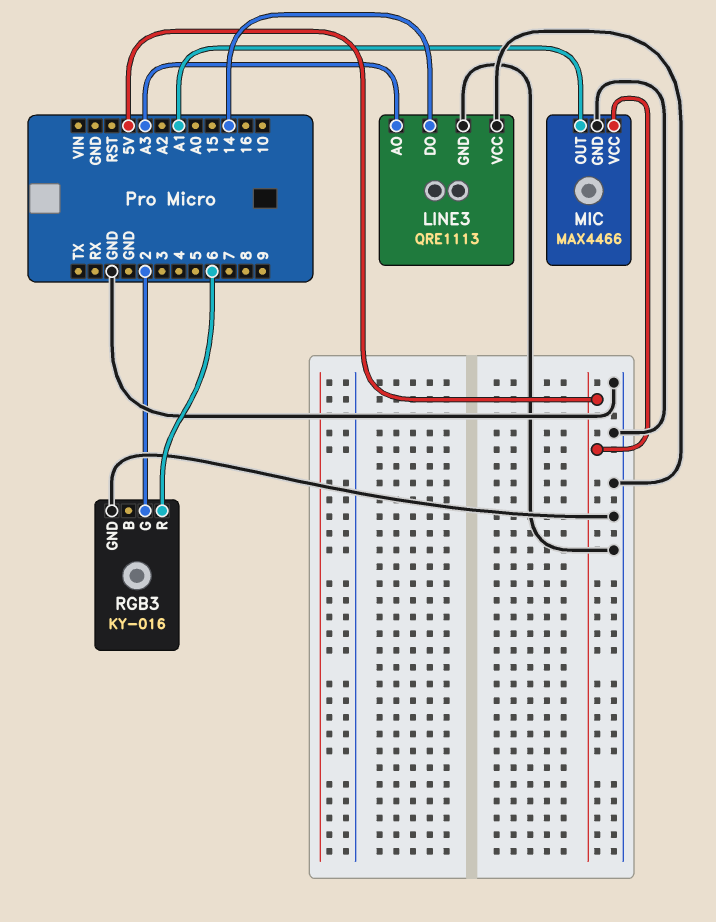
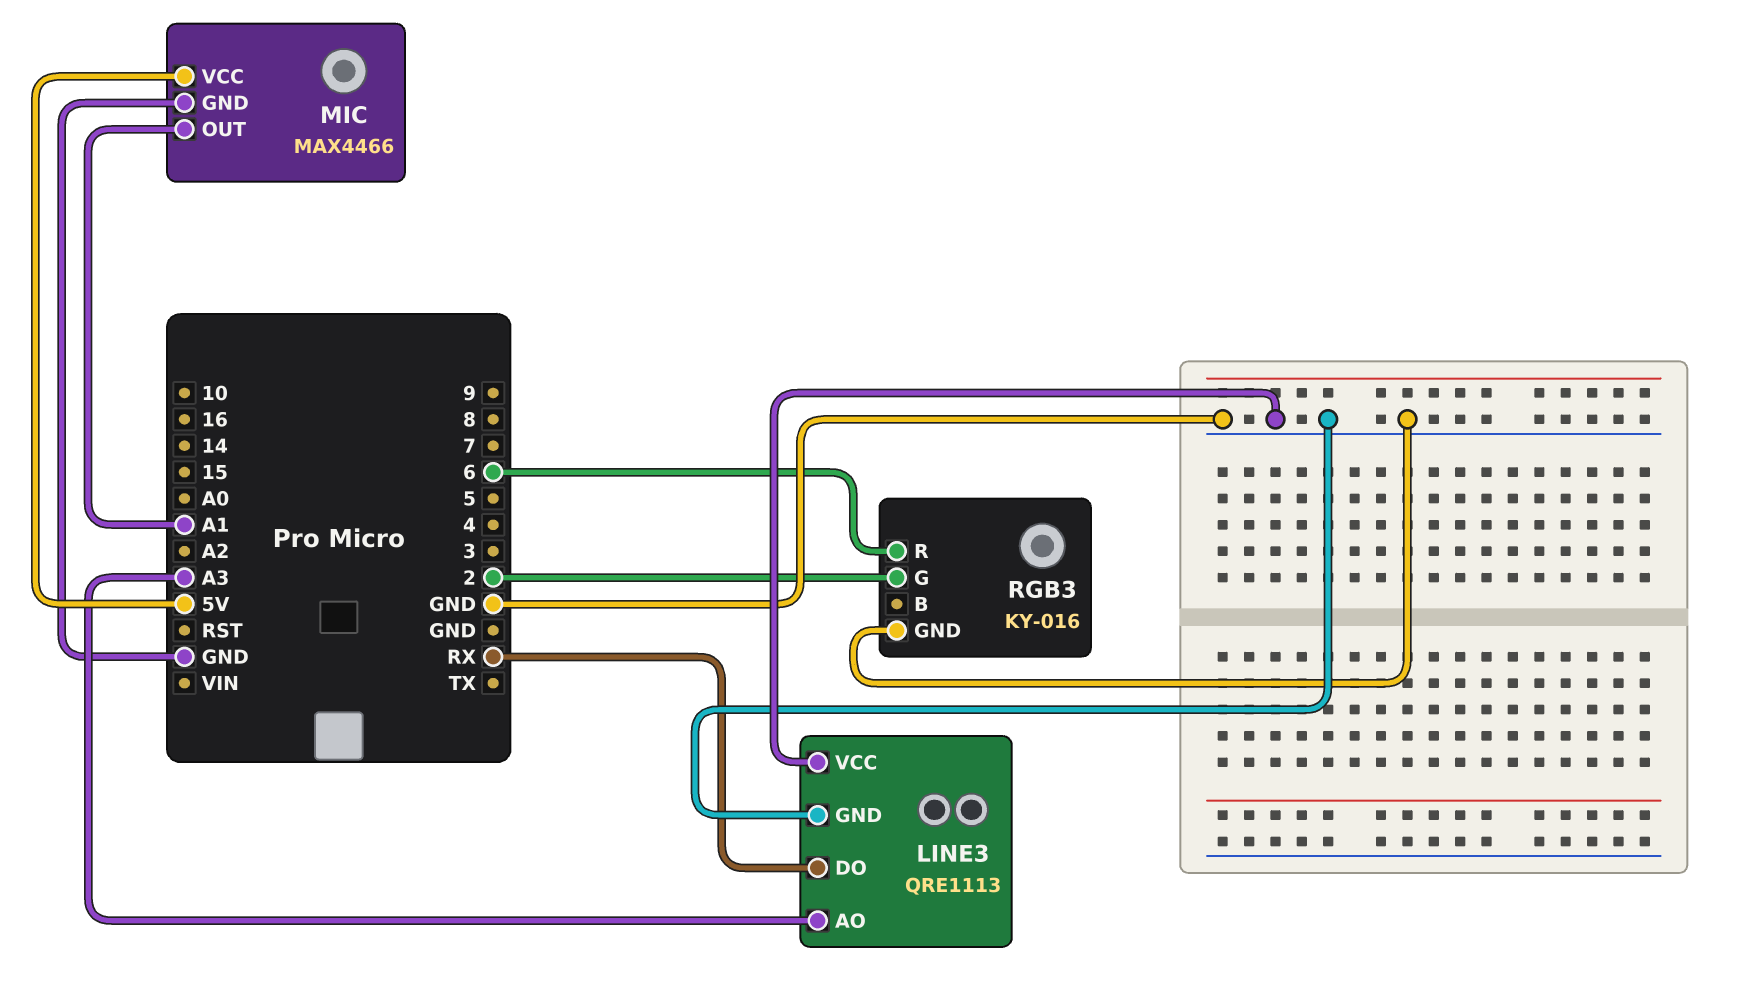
LINE3 pin DO: 14 -> RX

